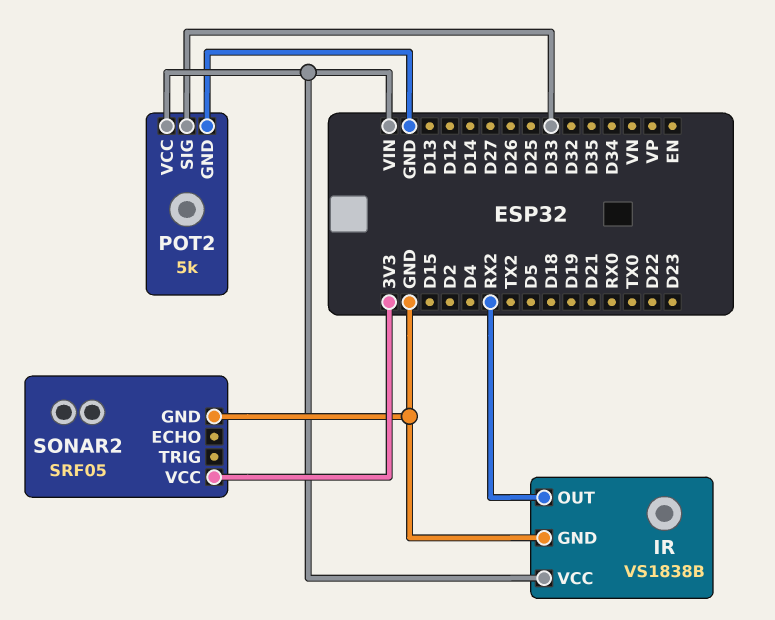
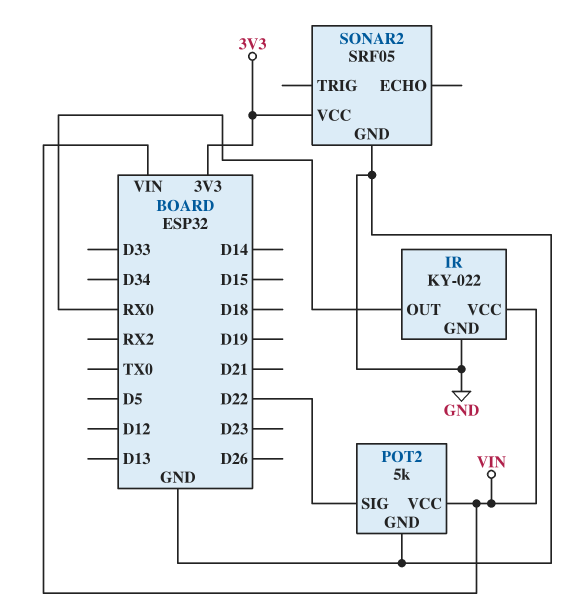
IR: VS1838B -> KY-022
IR pin OUT: RX2 -> RX0
POT2 pin SIG: D33 -> D22

